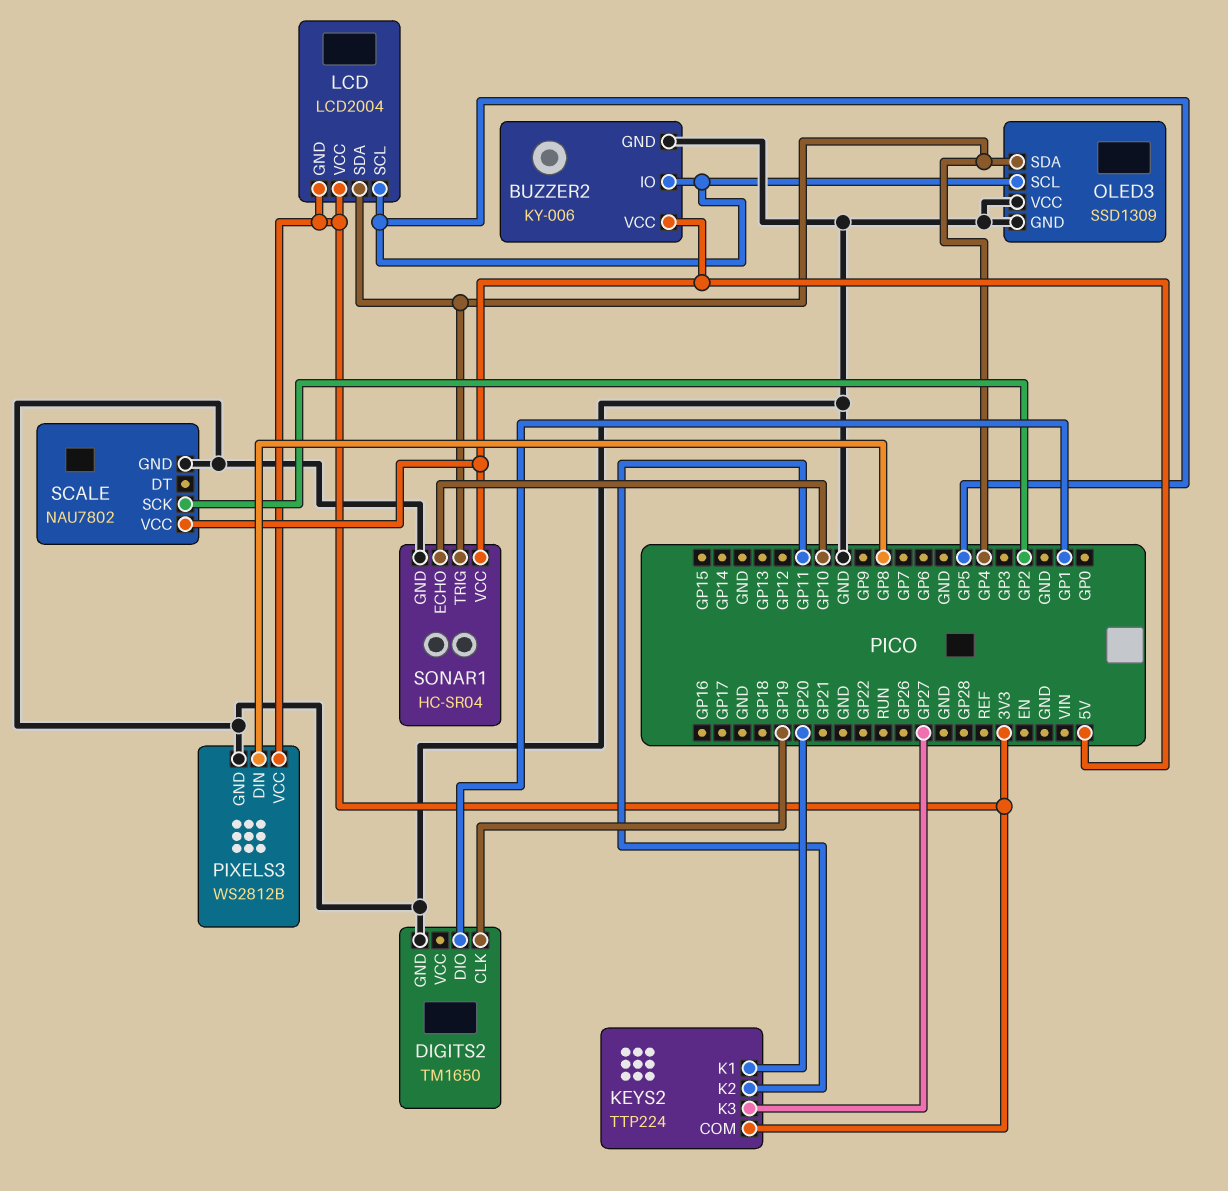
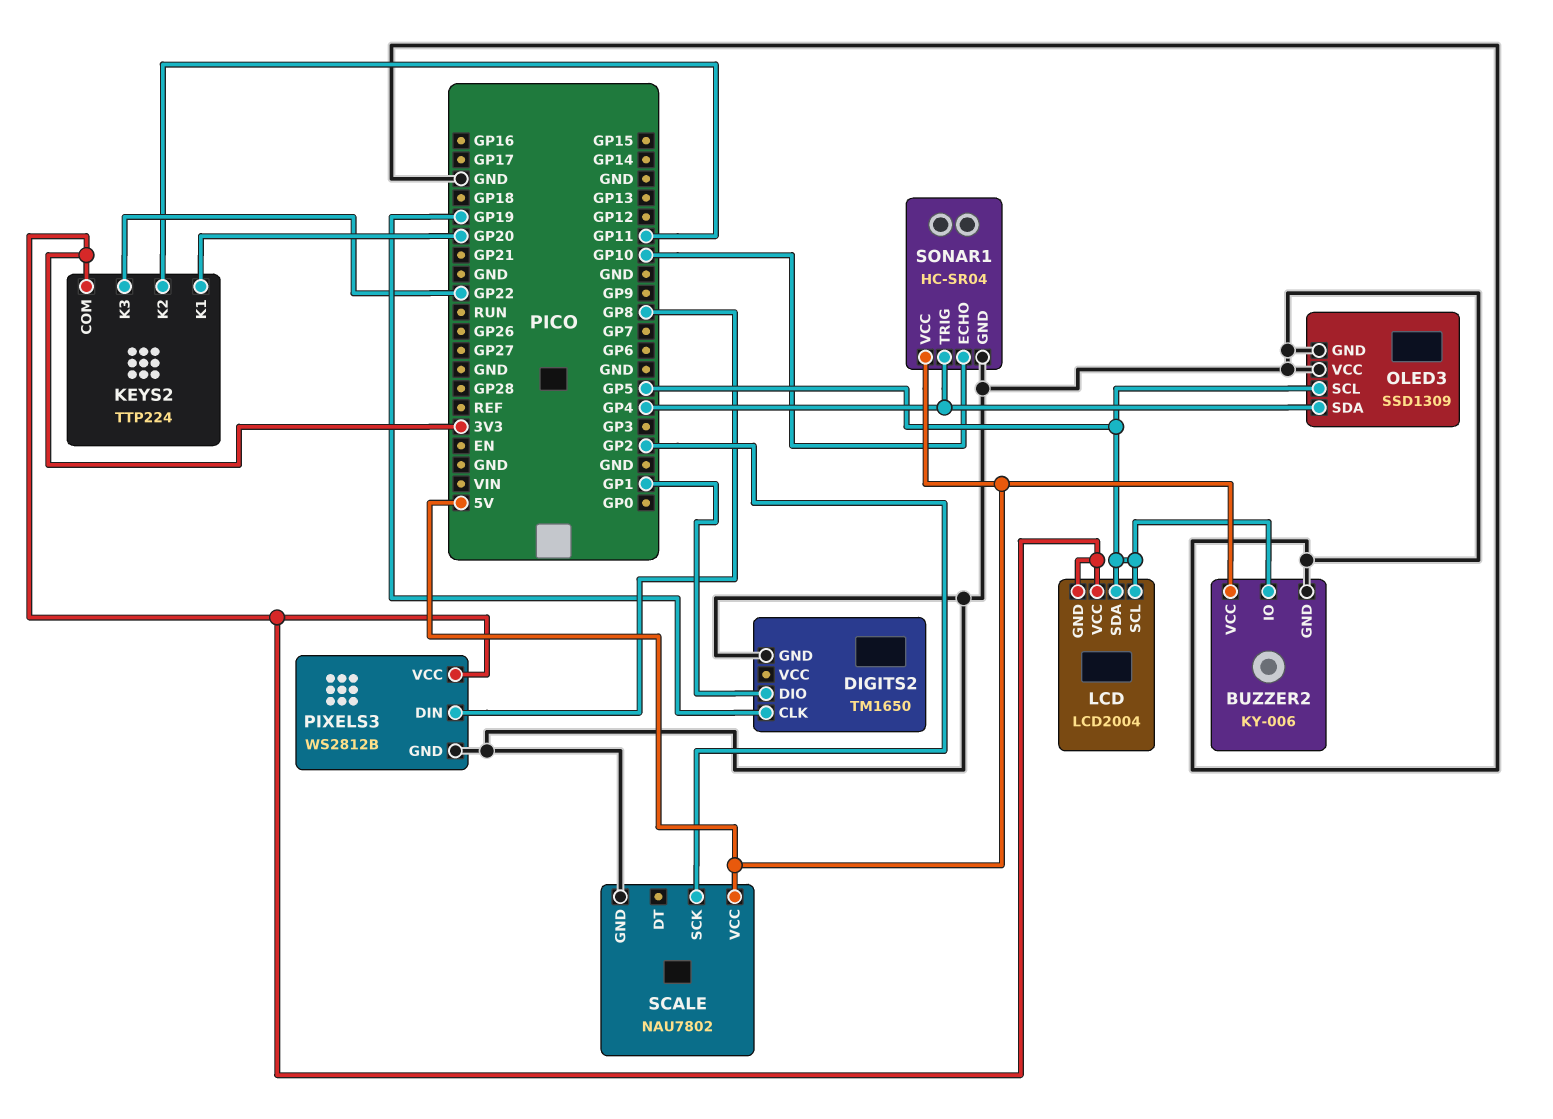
KEYS2 pin K3: GP27 -> GP22
LCD pin SDA: GP4 -> GP5

